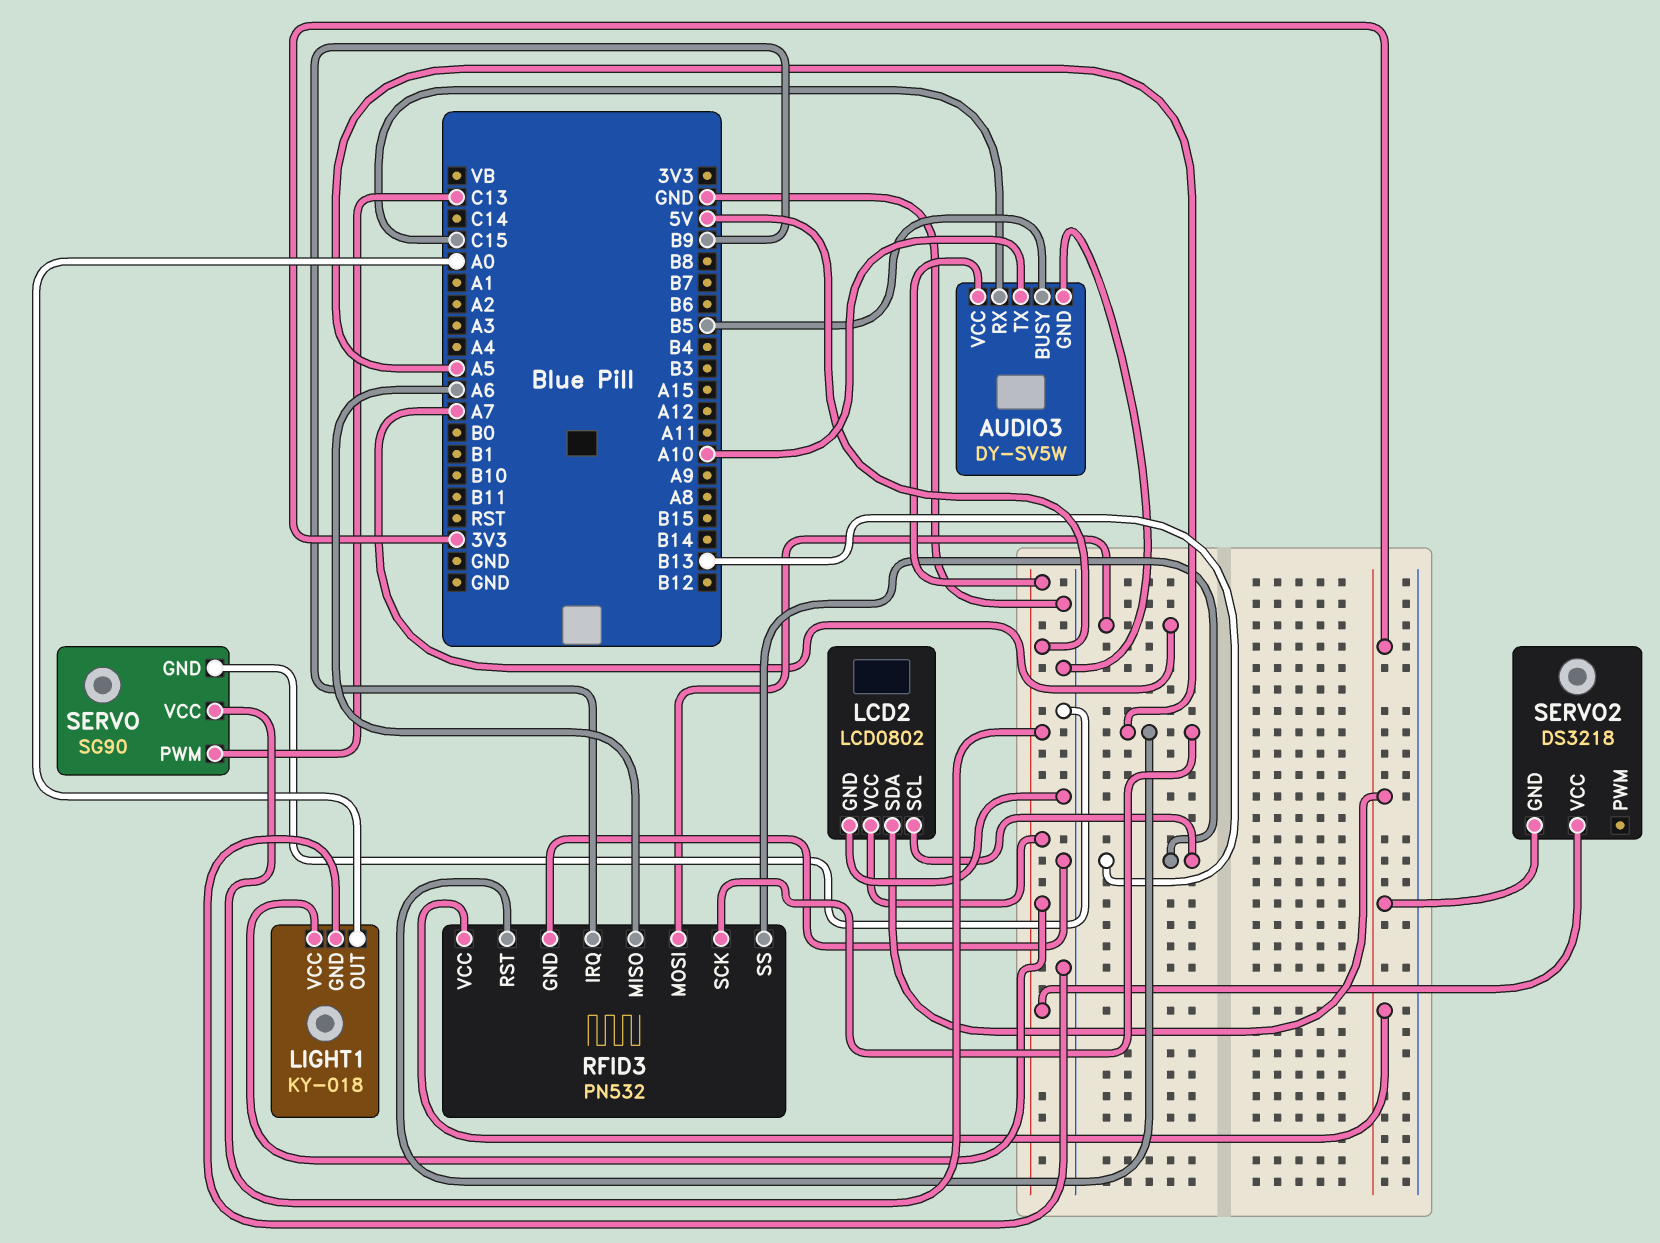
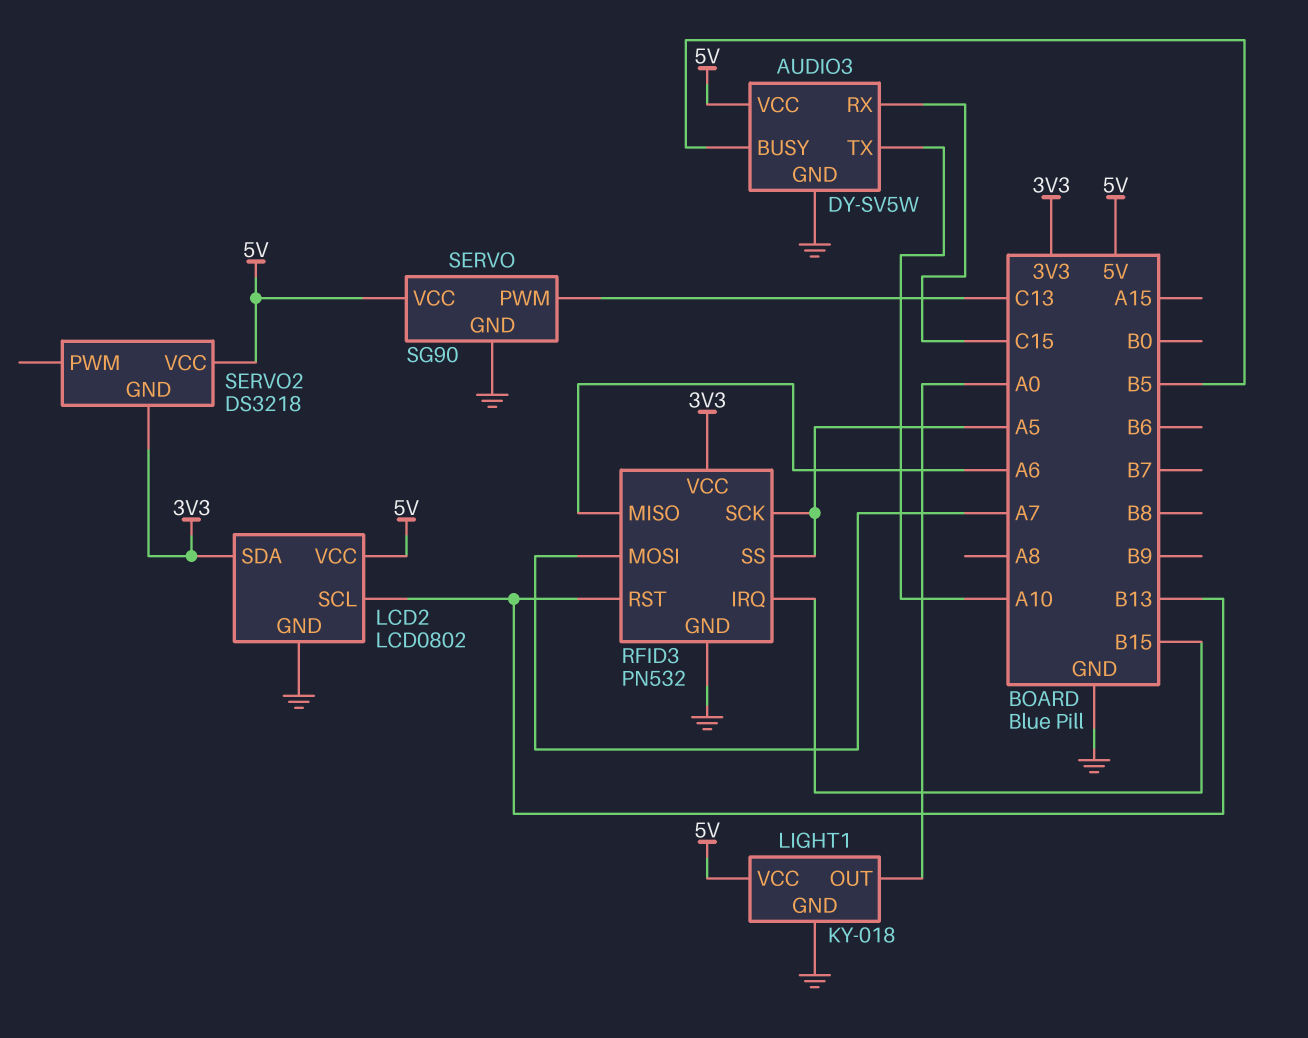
RFID3 pin IRQ: B9 -> B15
RFID3 pin RST: A5 -> B13
RFID3 pin SS: B13 -> A5

